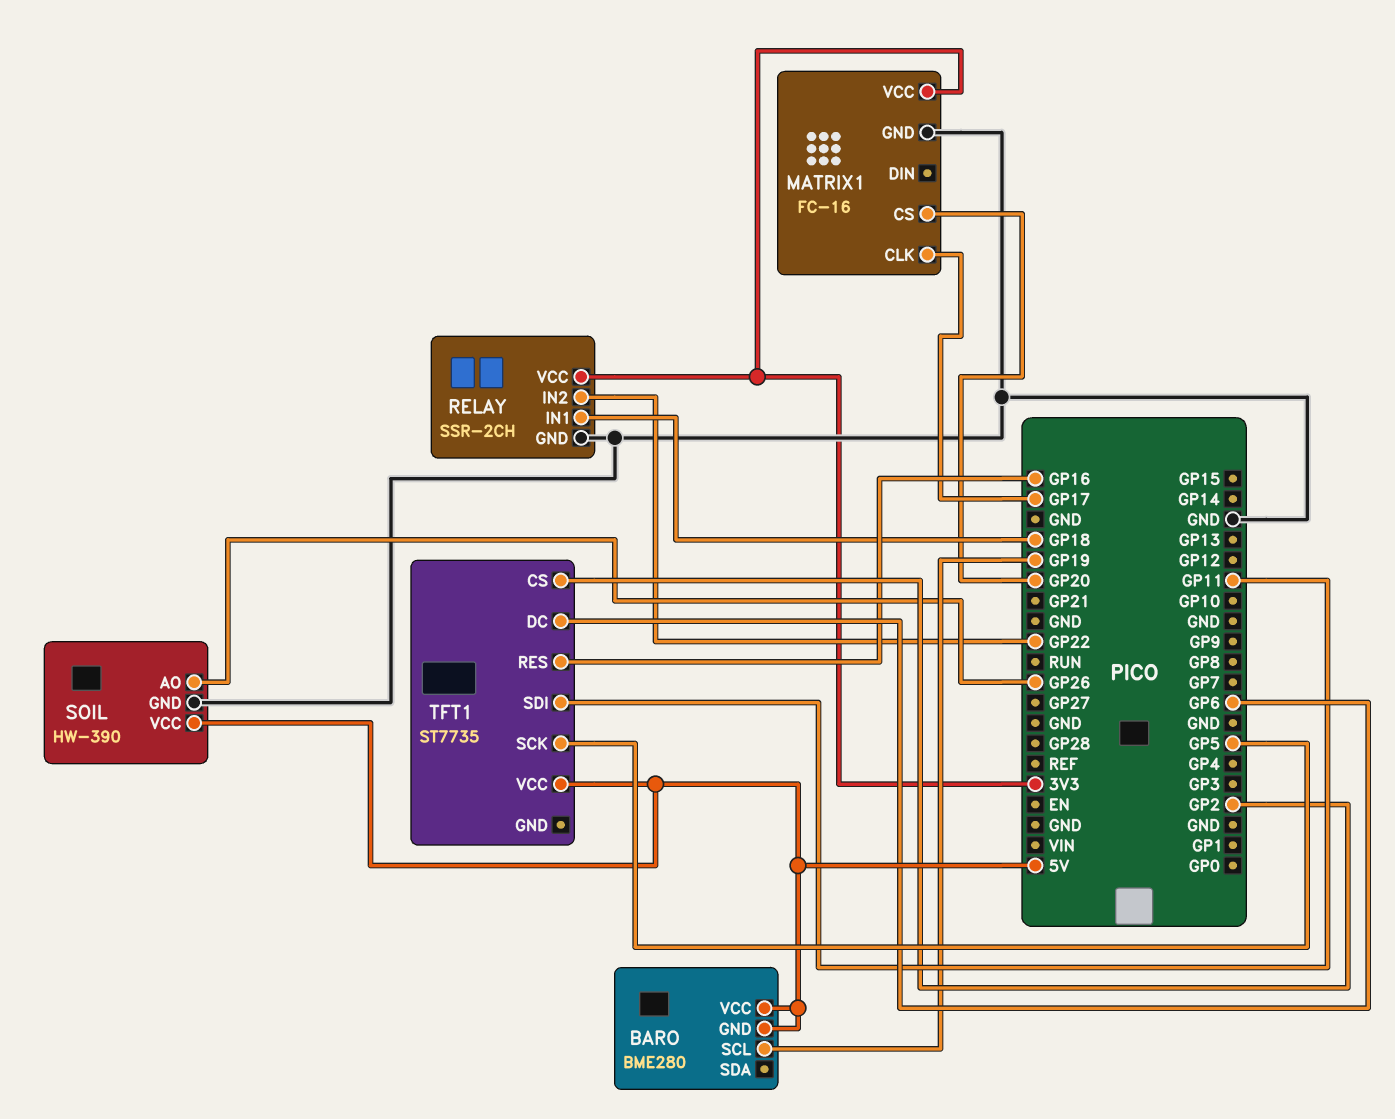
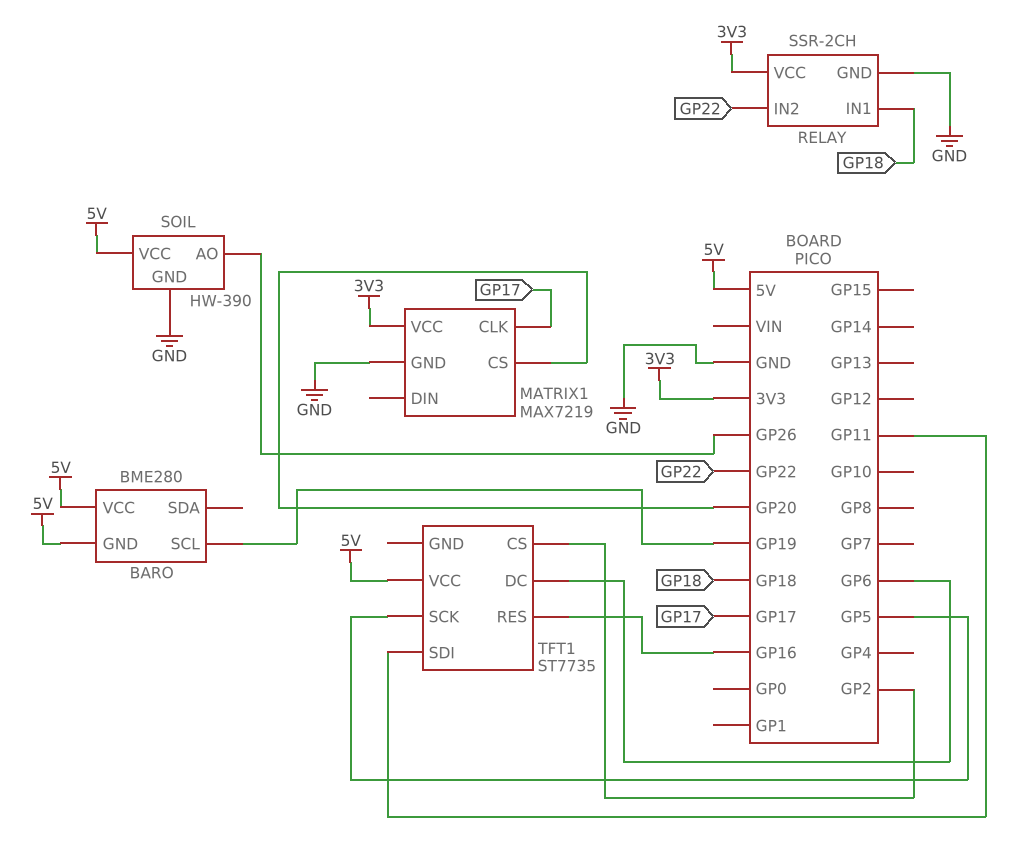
MATRIX1: FC-16 -> MAX7219

